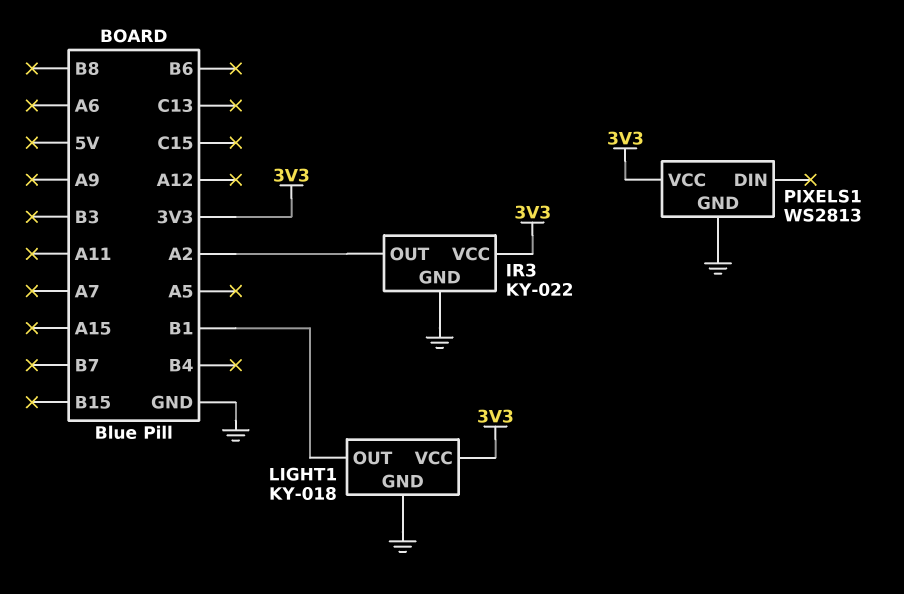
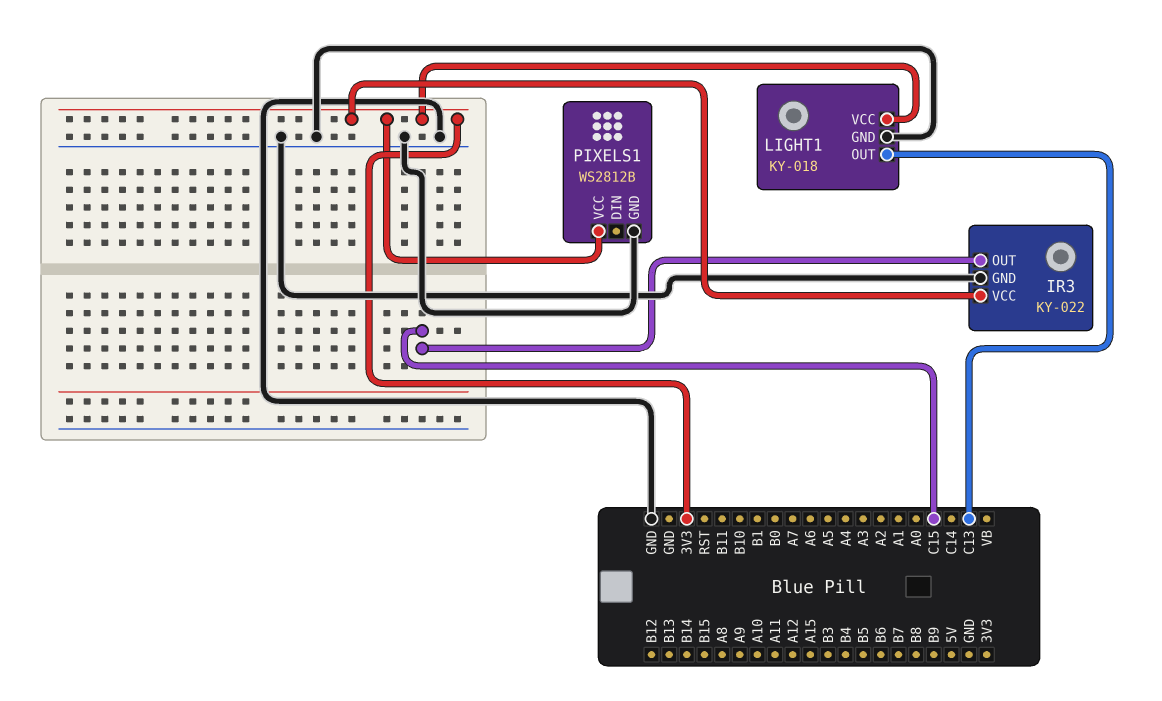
IR3 pin OUT: A2 -> C15
LIGHT1 pin OUT: B1 -> C13
PIXELS1: WS2813 -> WS2812B

